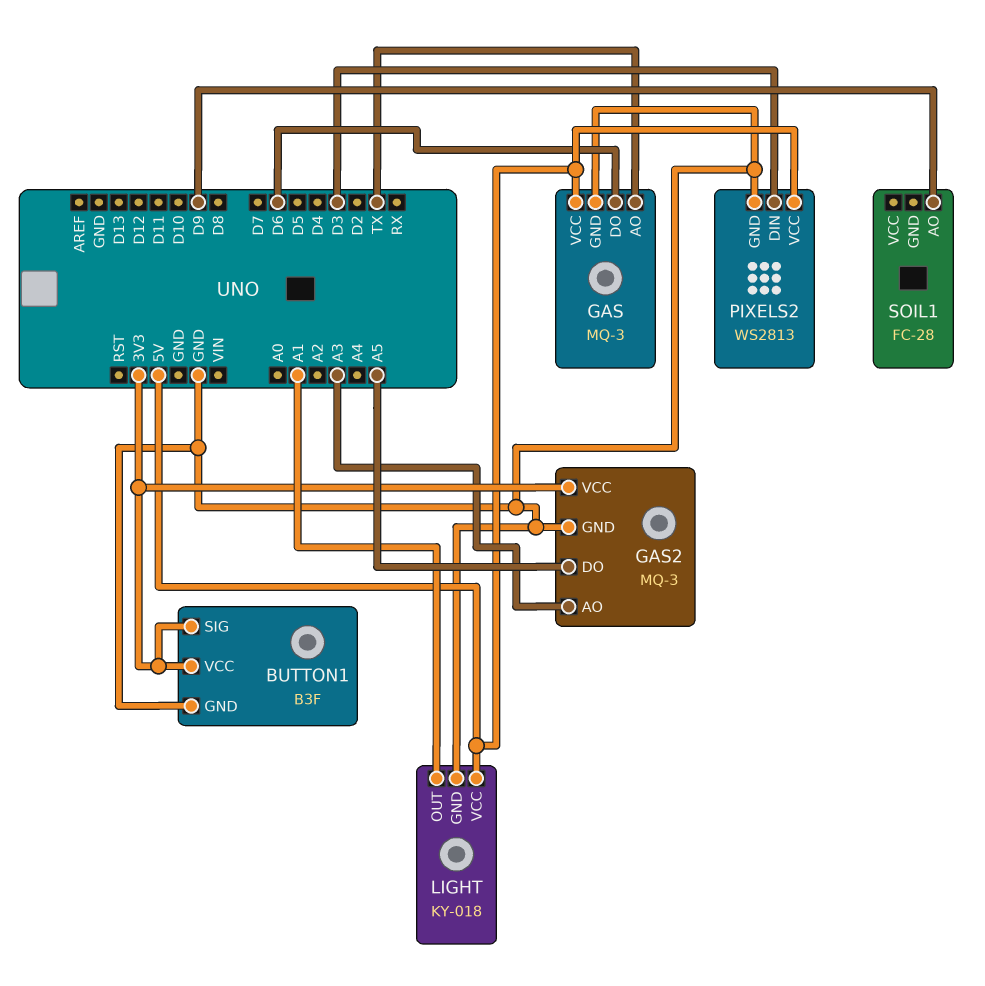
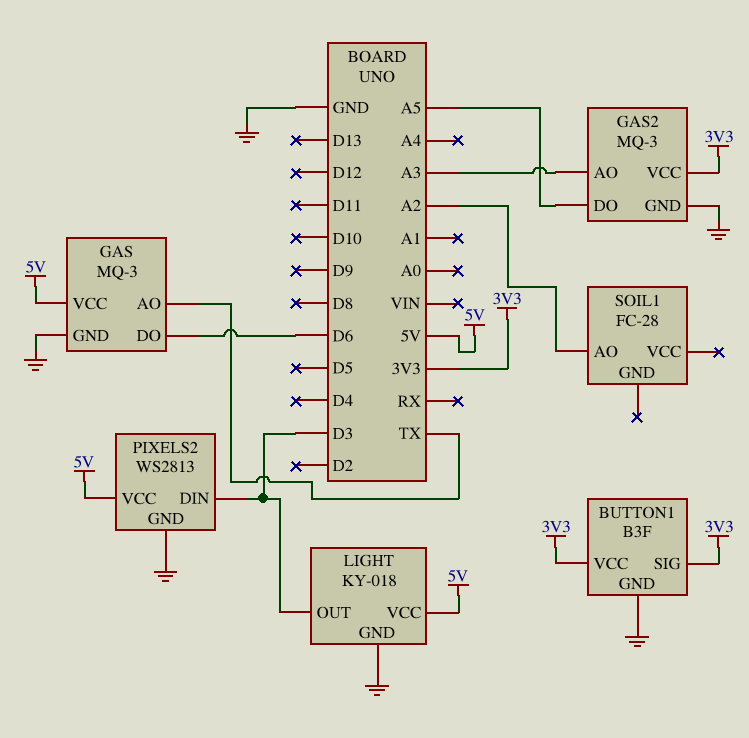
LIGHT pin OUT: A1 -> D3
SOIL1 pin AO: D9 -> A2

